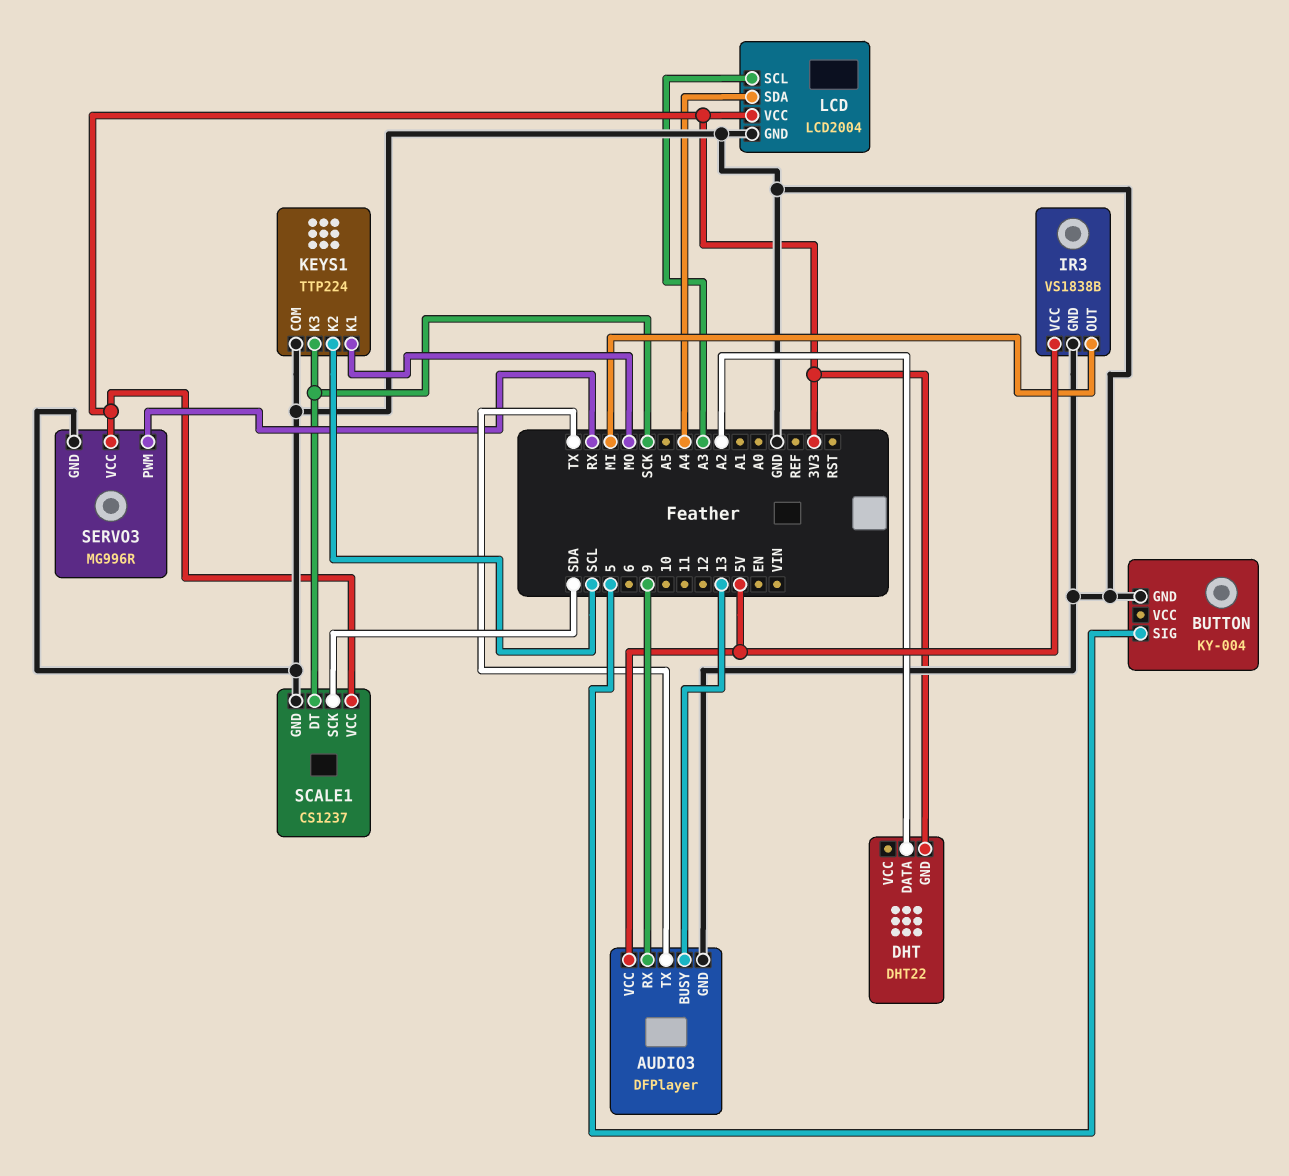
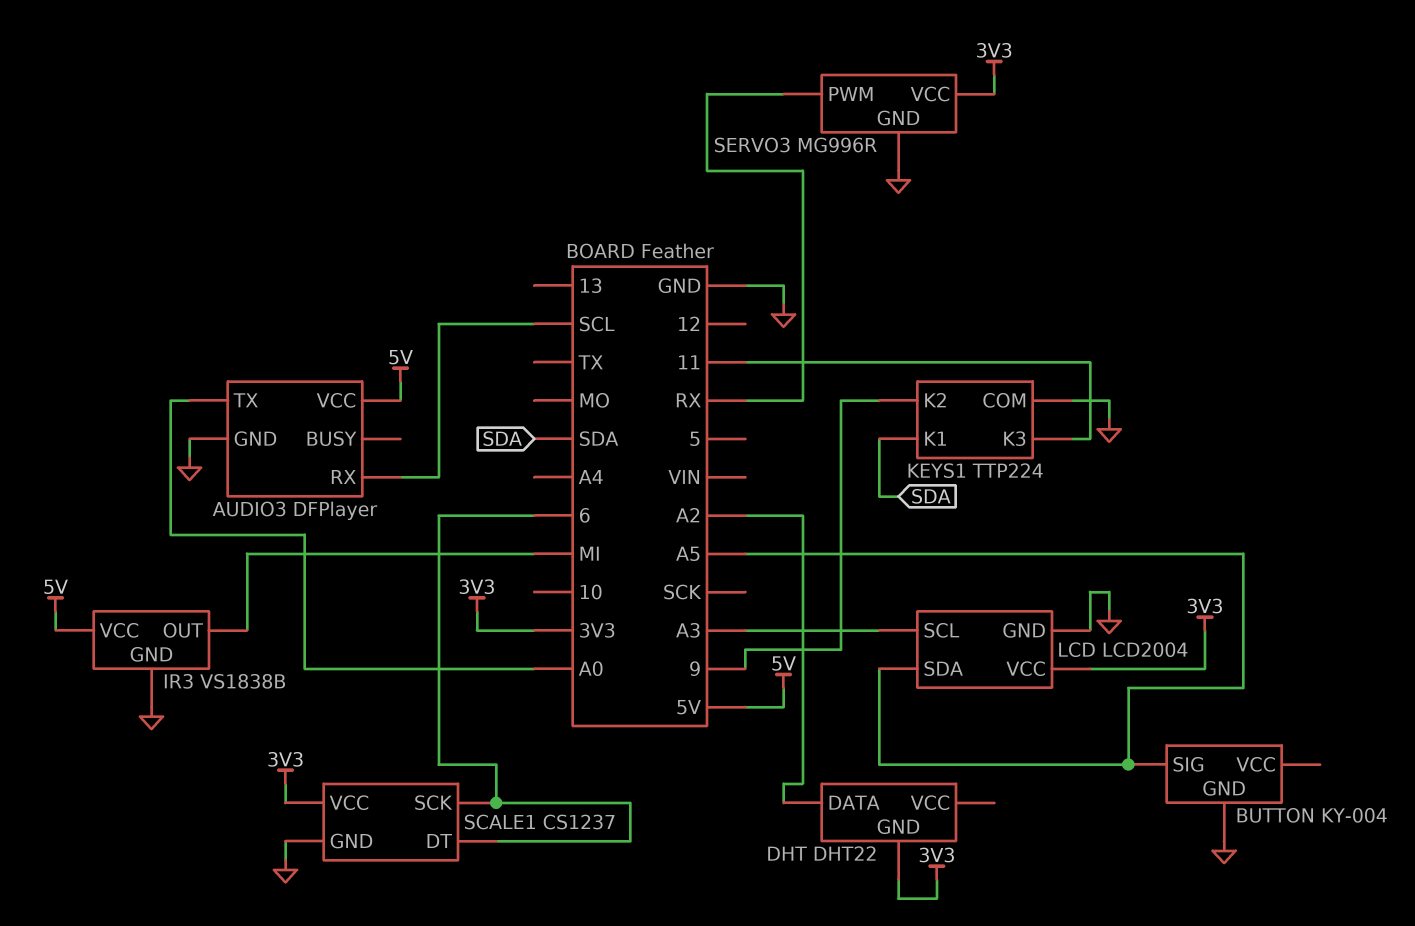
AUDIO3 pin BUSY: 13 -> none
AUDIO3 pin RX: 9 -> SCL
AUDIO3 pin TX: TX -> A0
BUTTON pin SIG: 5 -> A5
KEYS1 pin K1: MO -> SDA
KEYS1 pin K2: SCL -> 9
KEYS1 pin K3: SCK -> 11
LCD pin SDA: A4 -> A5
SCALE1 pin DT: SCK -> 6
SCALE1 pin SCK: SDA -> 6

